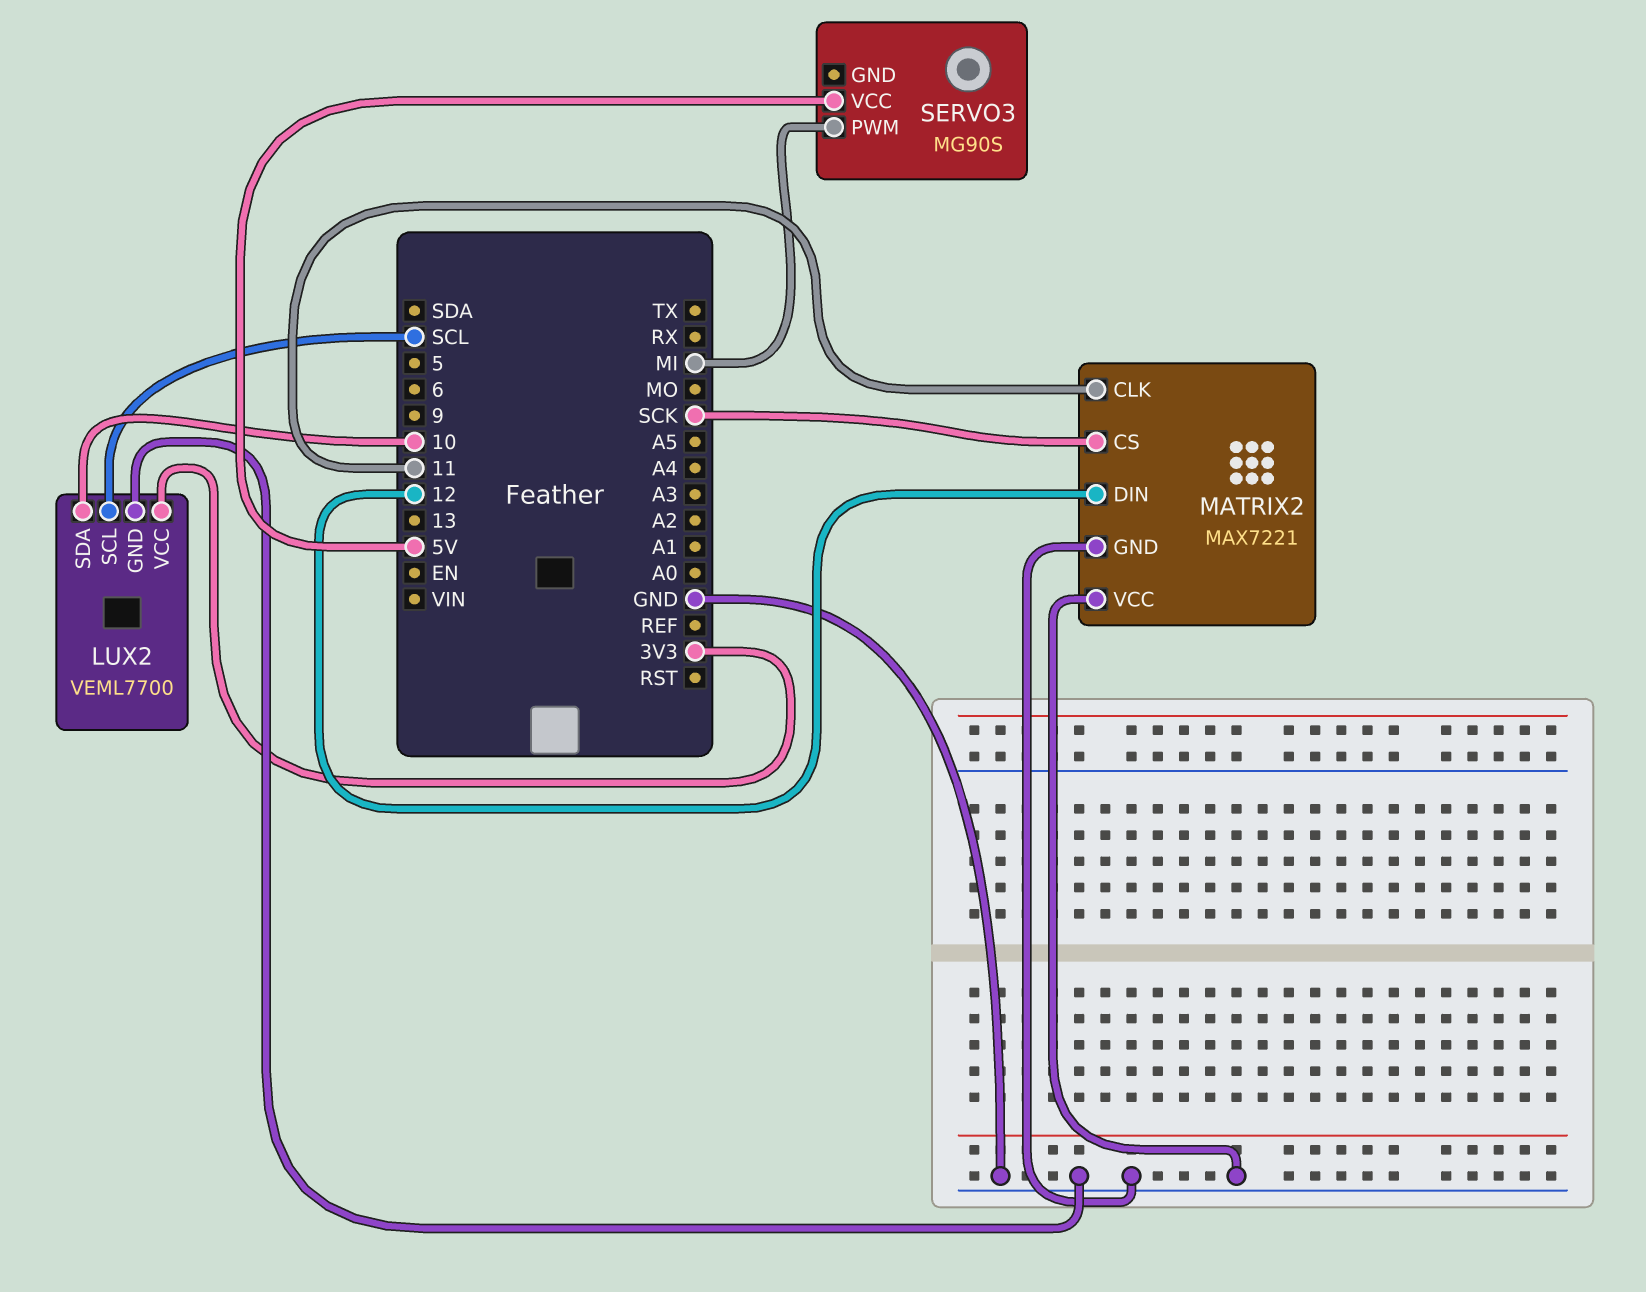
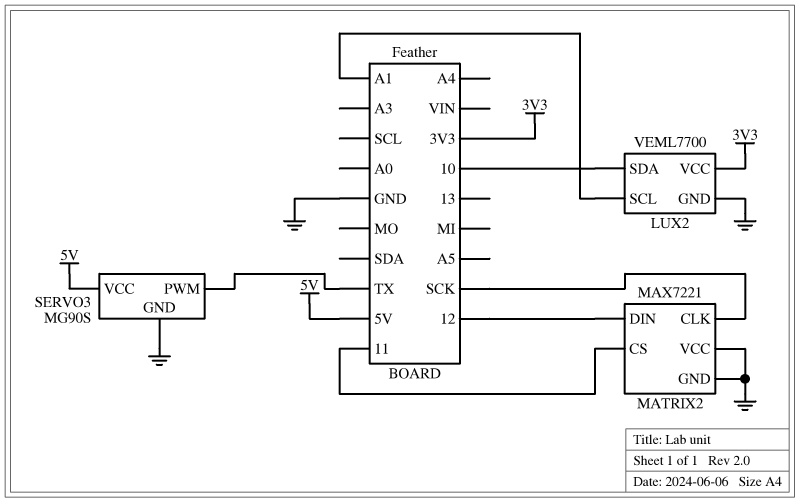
LUX2 pin SCL: SCL -> A1
MATRIX2 pin CLK: 11 -> SCK
MATRIX2 pin CS: SCK -> 11
SERVO3 pin GND: none -> GND
SERVO3 pin PWM: MI -> TX

